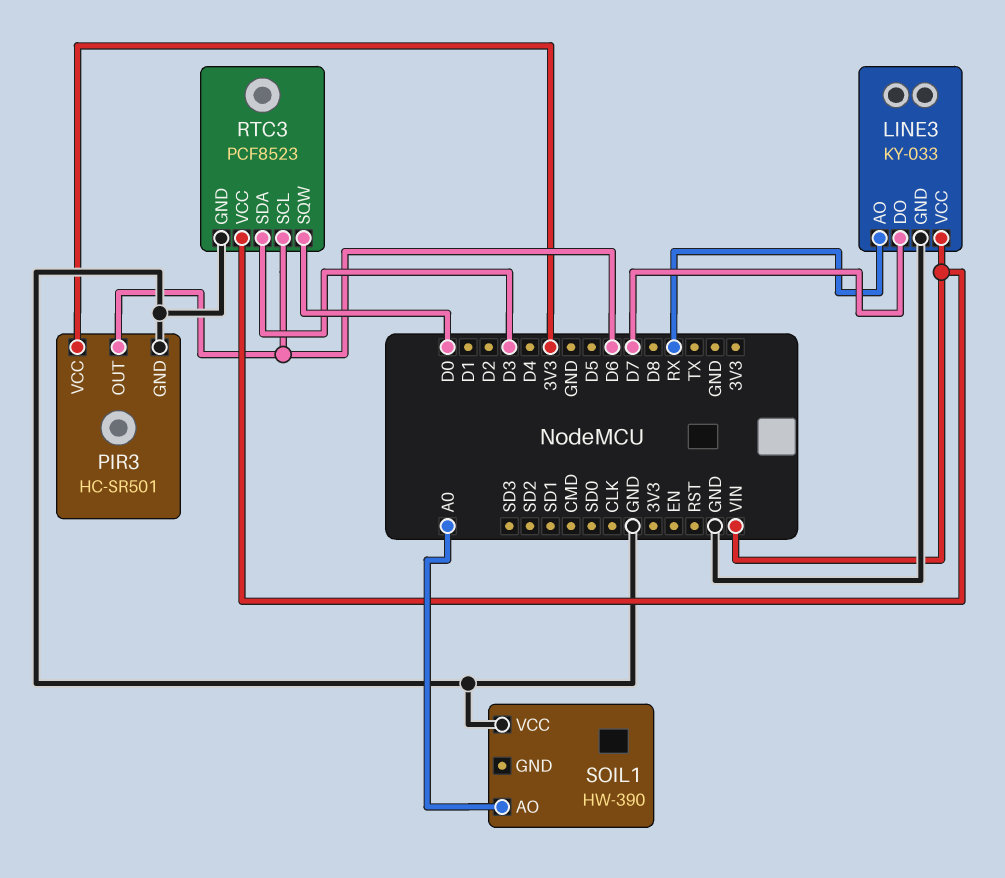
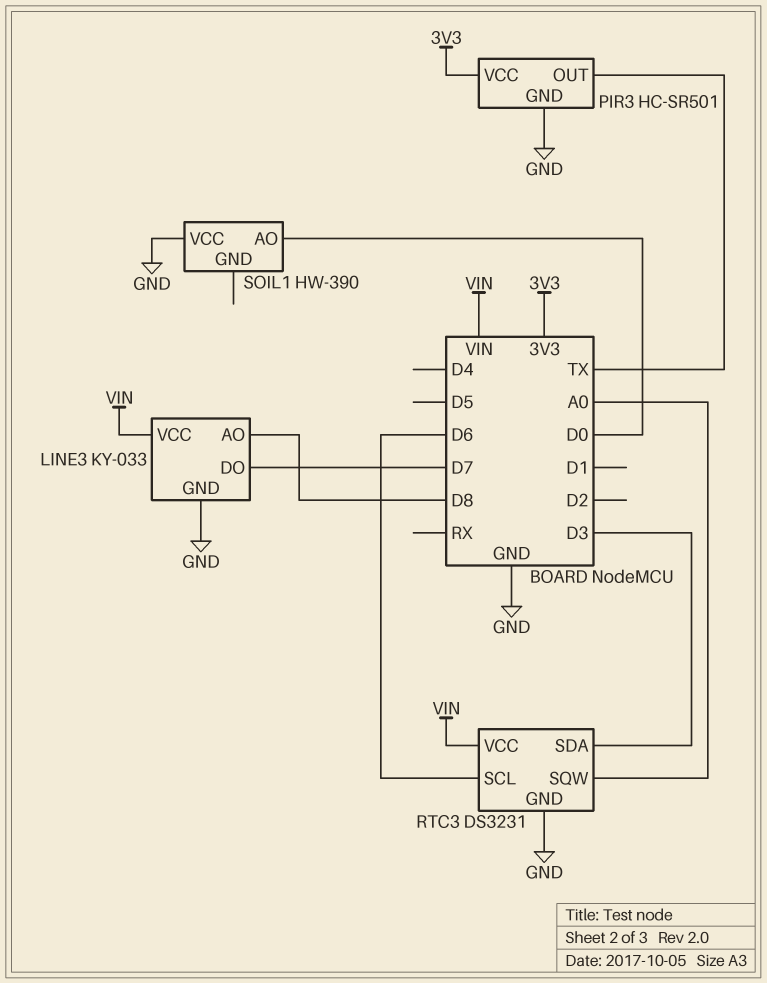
LINE3 pin AO: RX -> D8
PIR3 pin OUT: D6 -> TX
RTC3: PCF8523 -> DS3231
RTC3 pin SQW: D0 -> A0
SOIL1 pin AO: A0 -> D0

